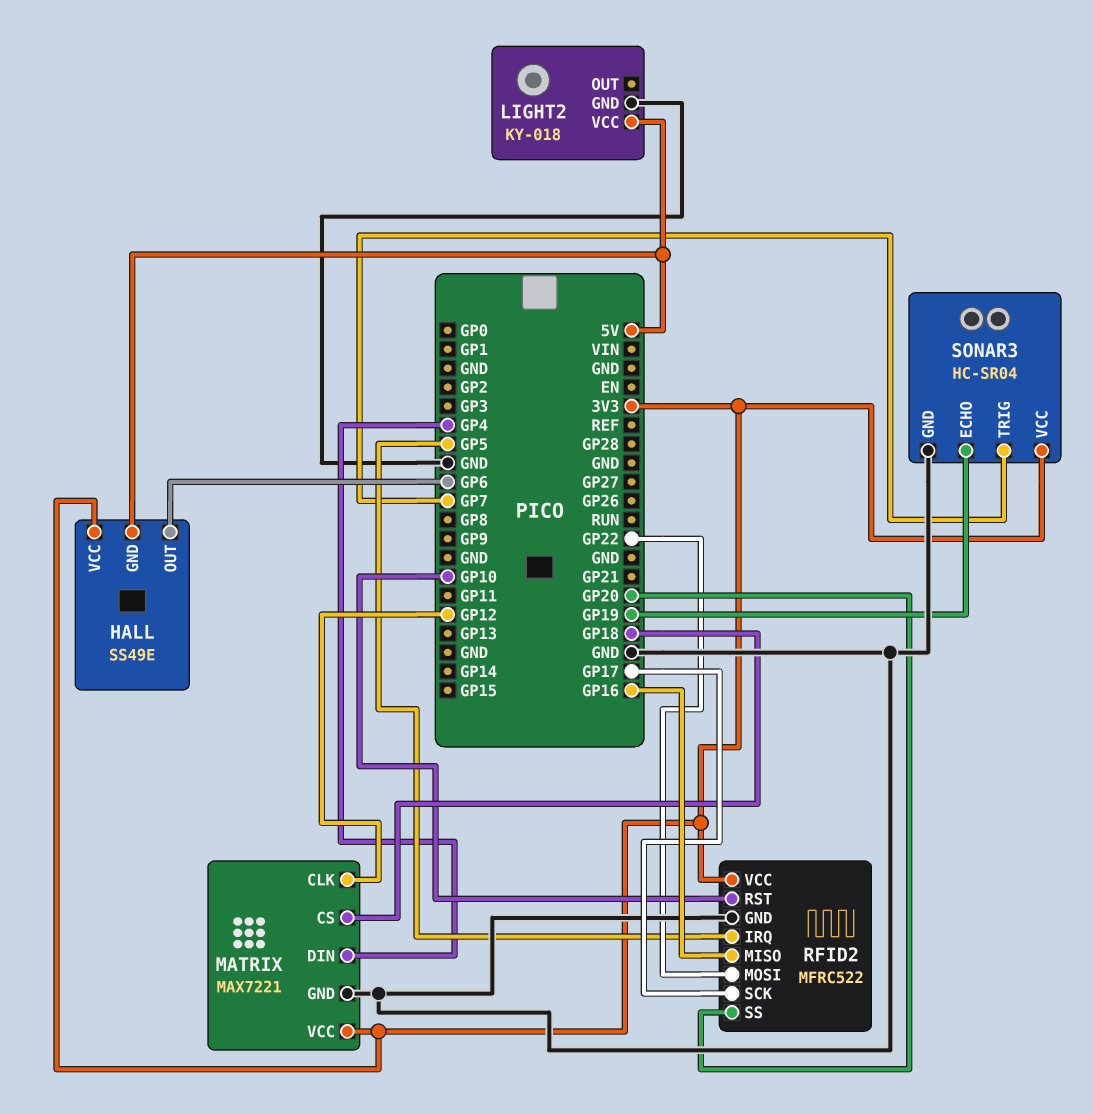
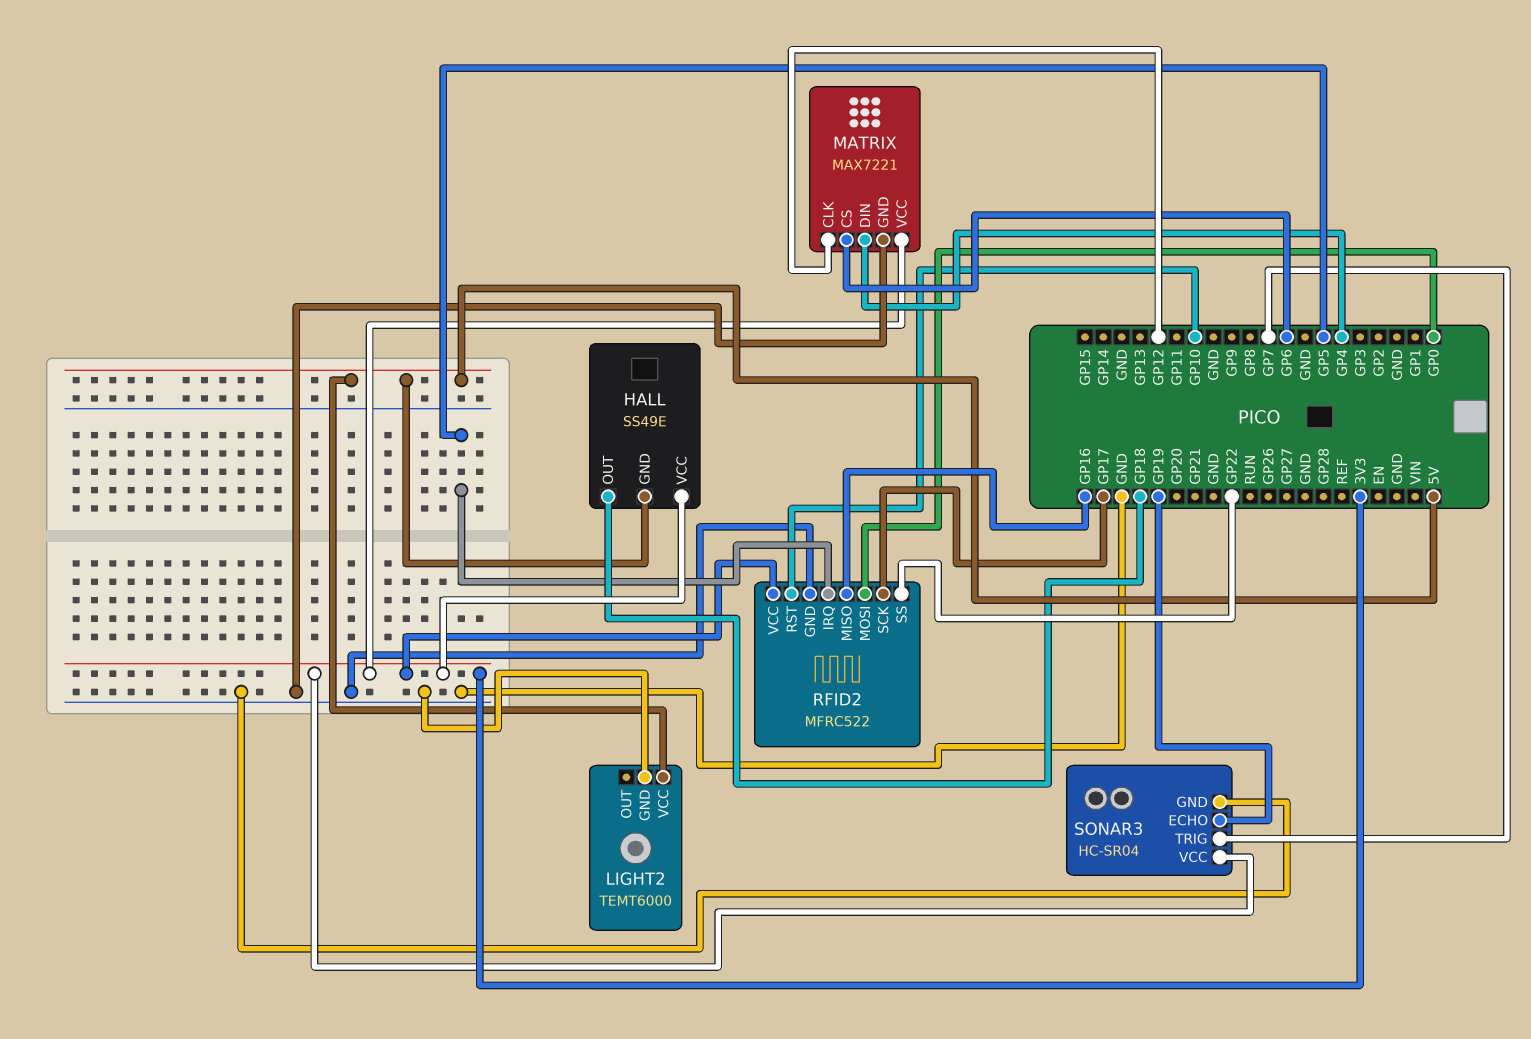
HALL pin OUT: GP6 -> GP18
LIGHT2: KY-018 -> TEMT6000
MATRIX pin CS: GP18 -> GP6
RFID2 pin MOSI: GP22 -> GP0
RFID2 pin SS: GP20 -> GP22

